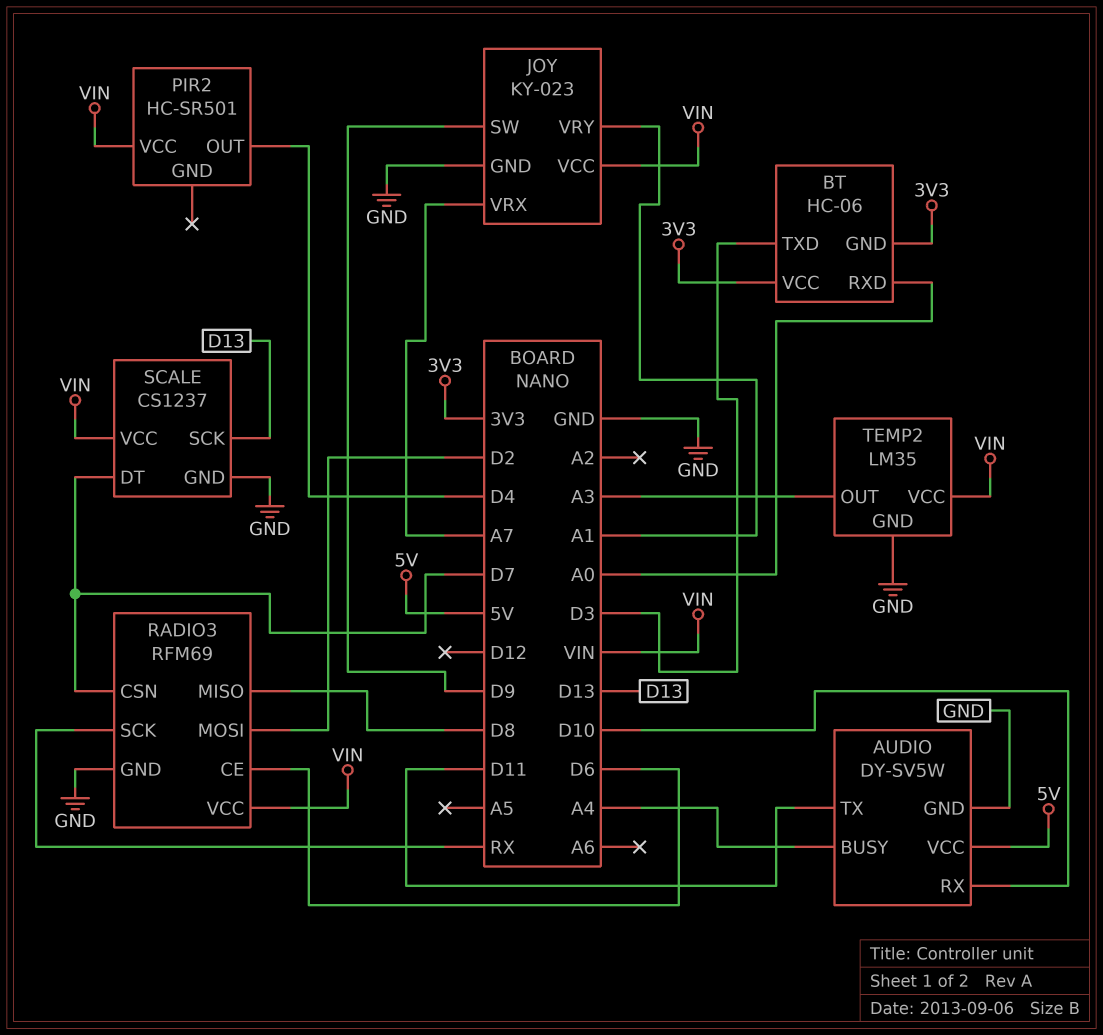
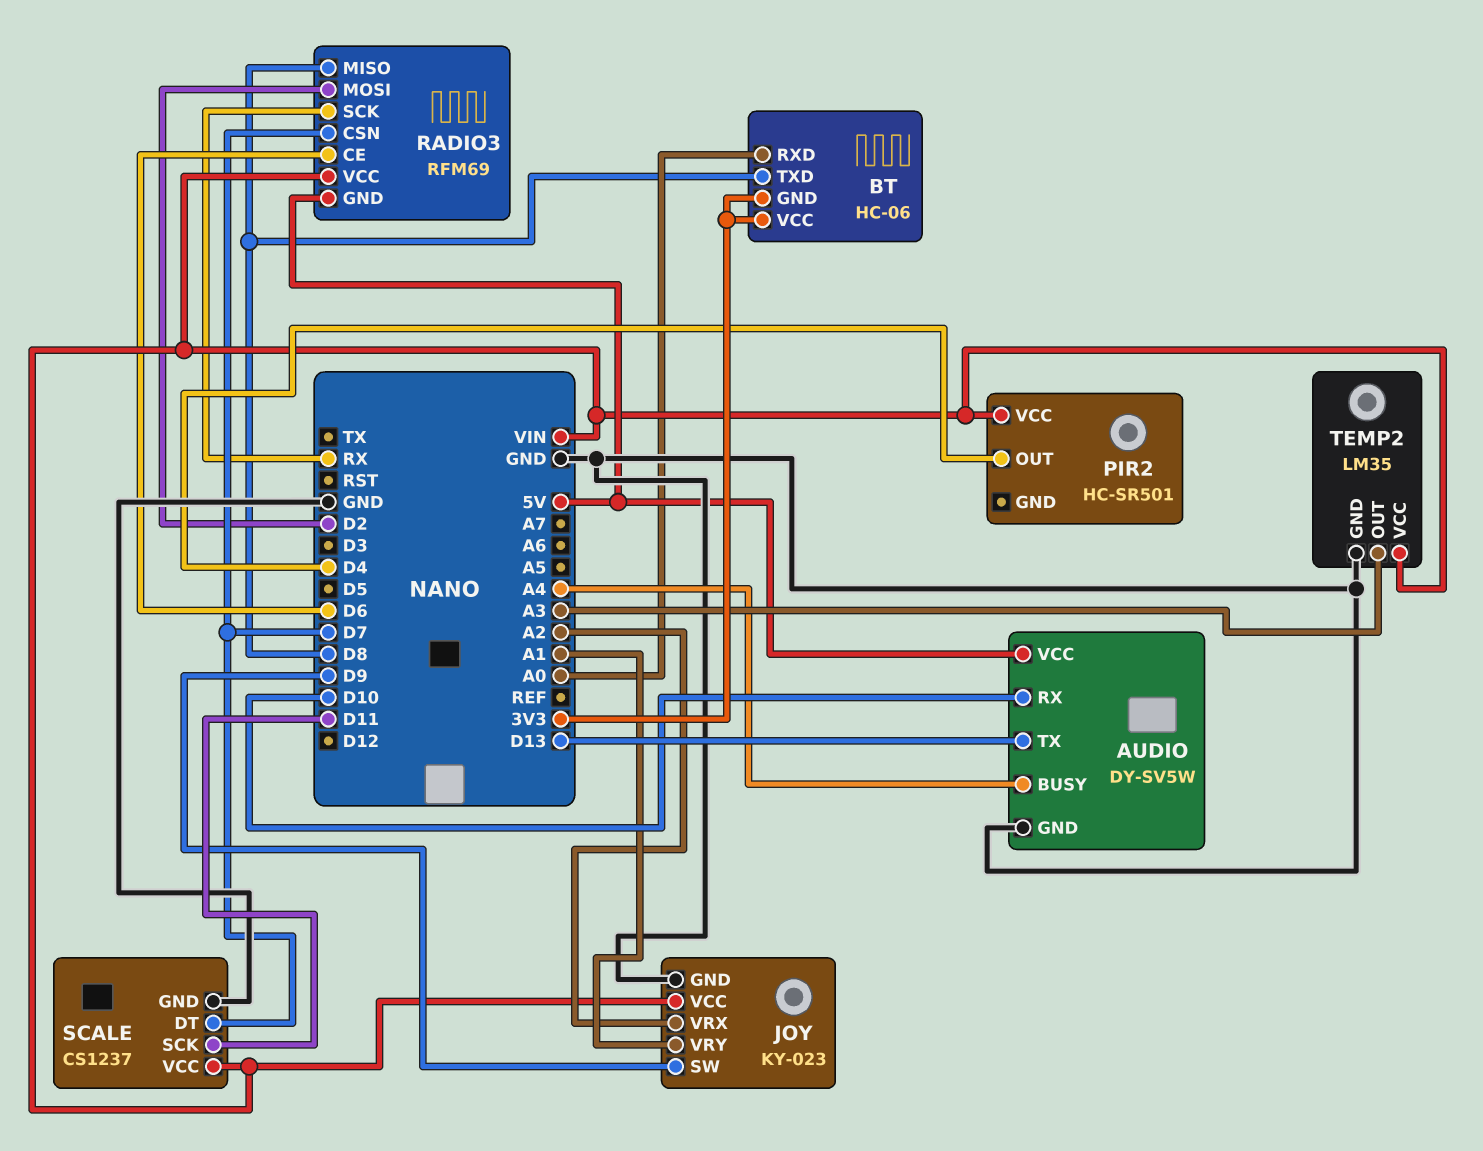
AUDIO pin TX: D11 -> D13
BT pin TXD: D3 -> D8
JOY pin VRX: A7 -> A2
RADIO3 pin GND: GND -> 5V
SCALE pin SCK: D13 -> D11

